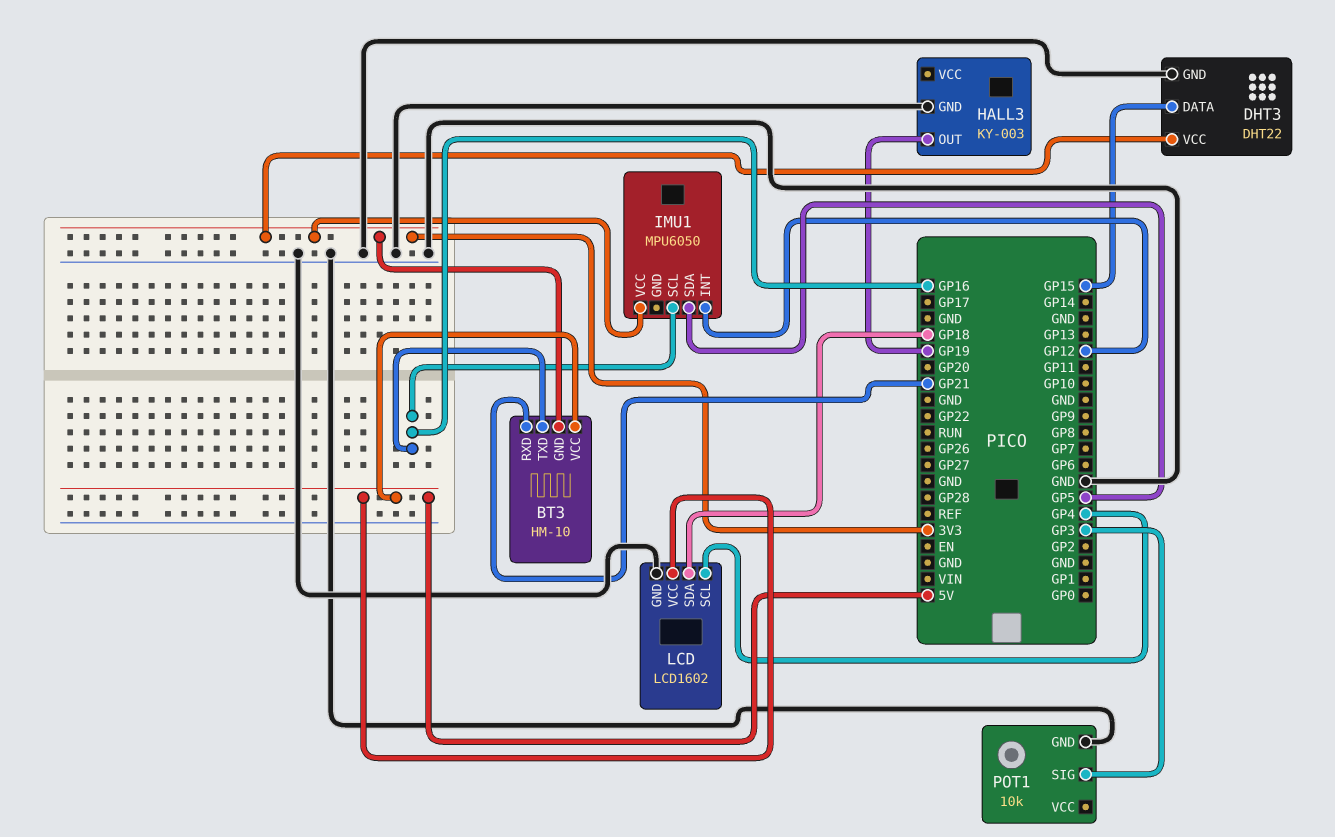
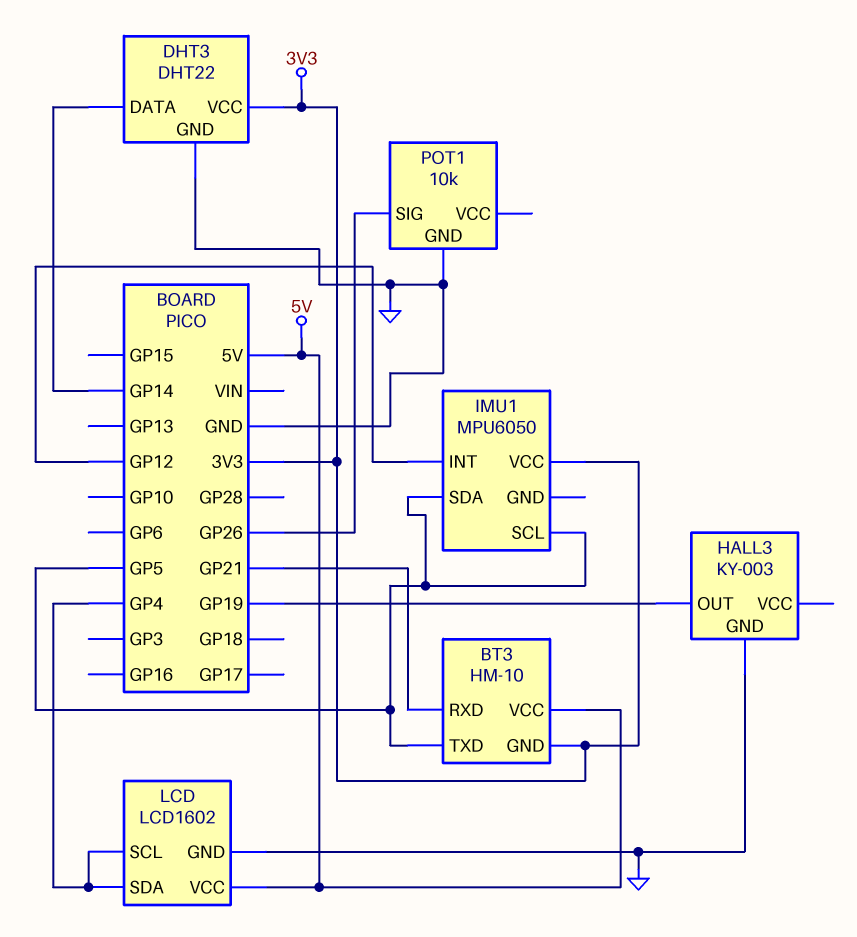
BT3 pin TXD: GP16 -> GP5
DHT3 pin DATA: GP15 -> GP14
IMU1 pin SCL: GP16 -> GP5
LCD pin SDA: GP18 -> GP4
POT1 pin SIG: GP3 -> GP26

